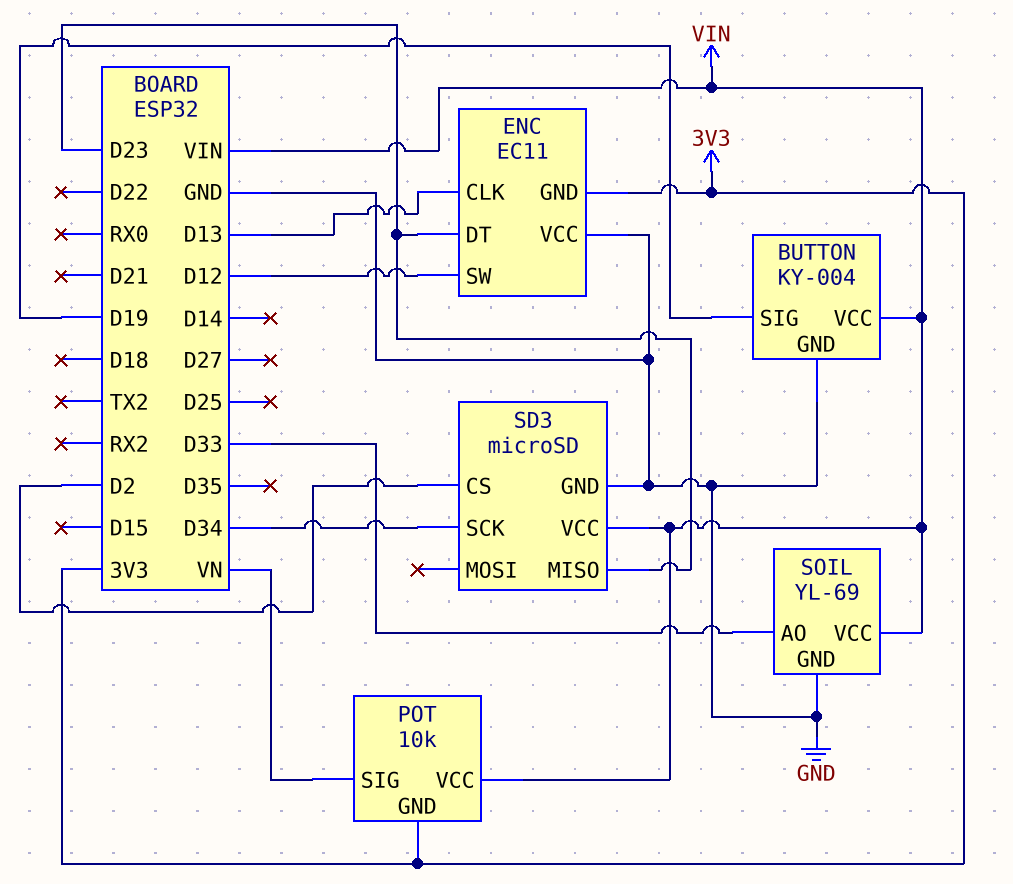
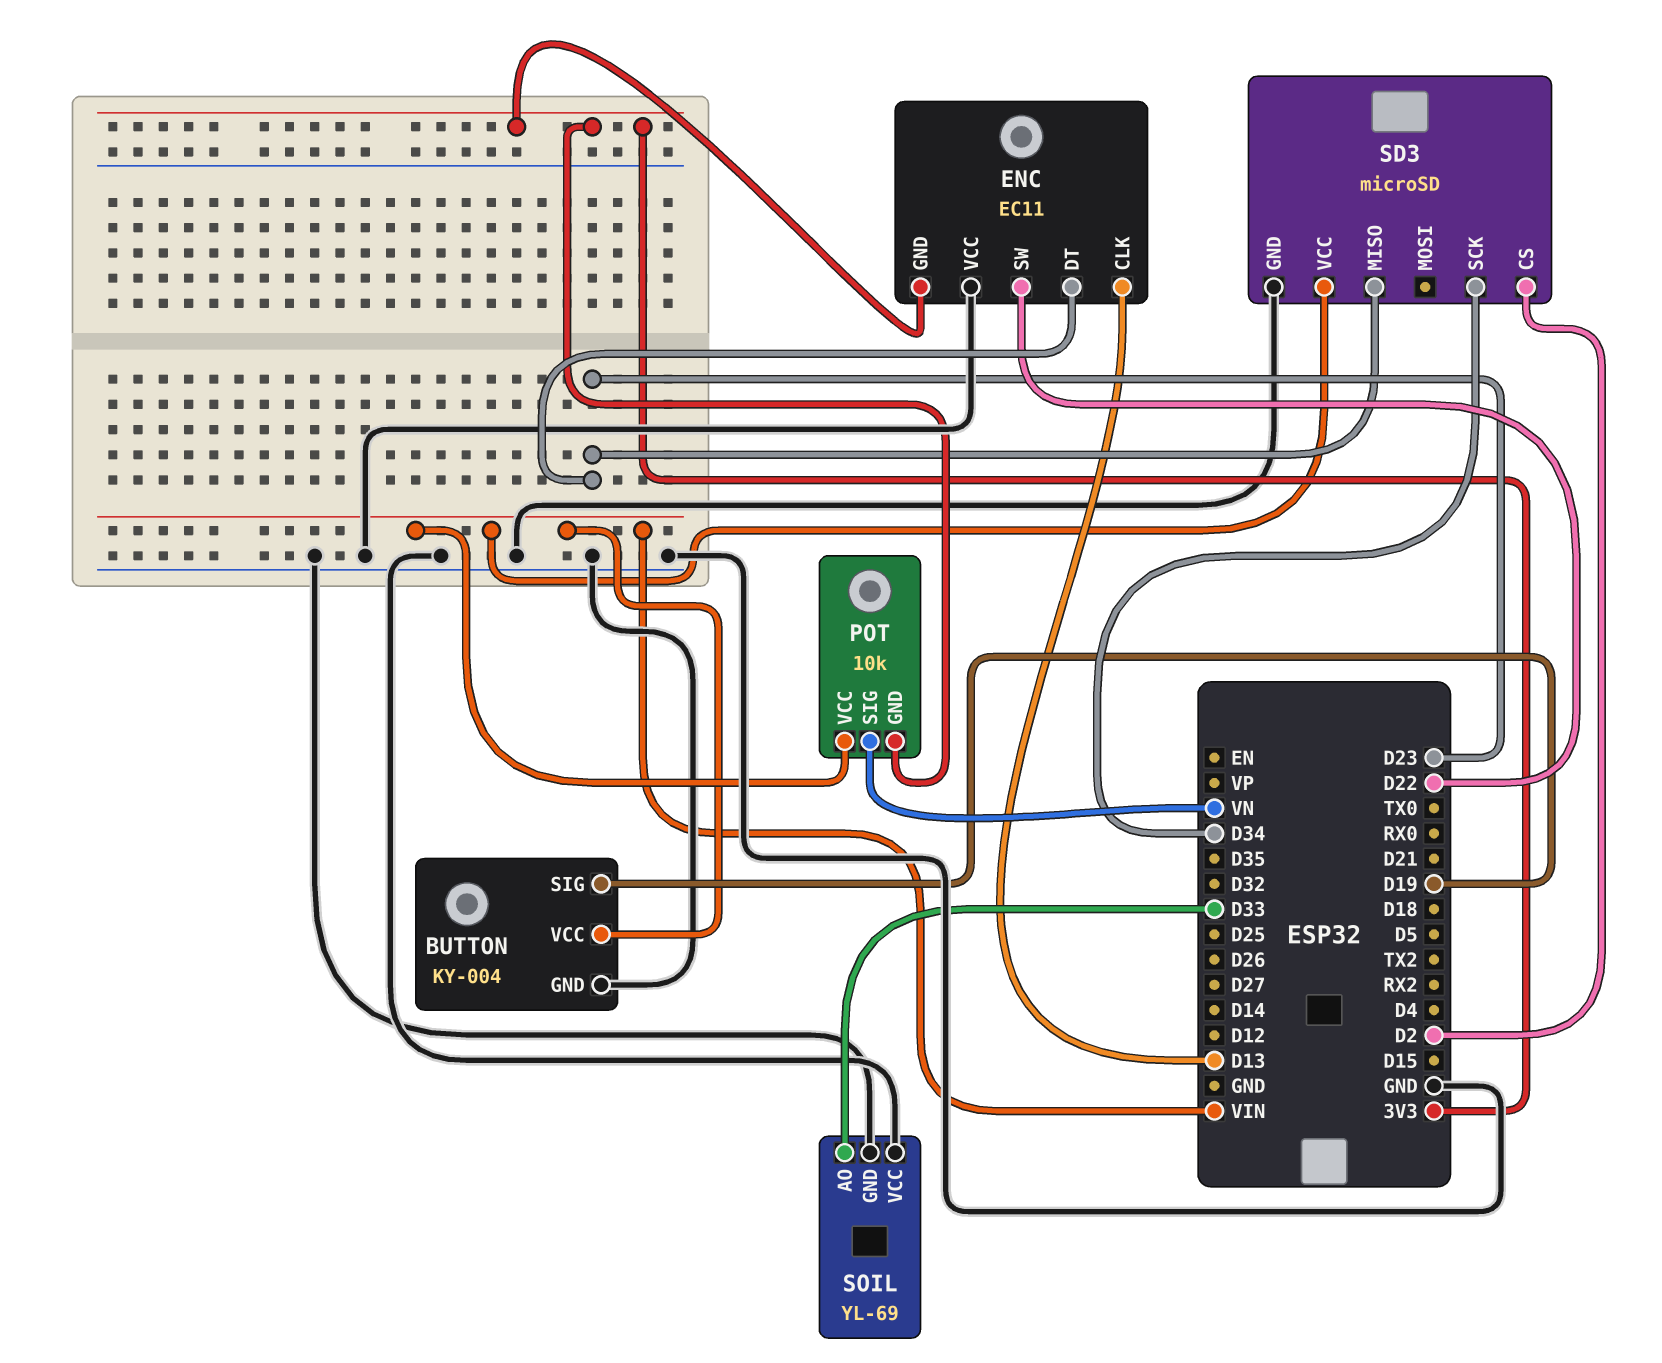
ENC pin SW: D12 -> D22
SOIL pin VCC: VIN -> GND

